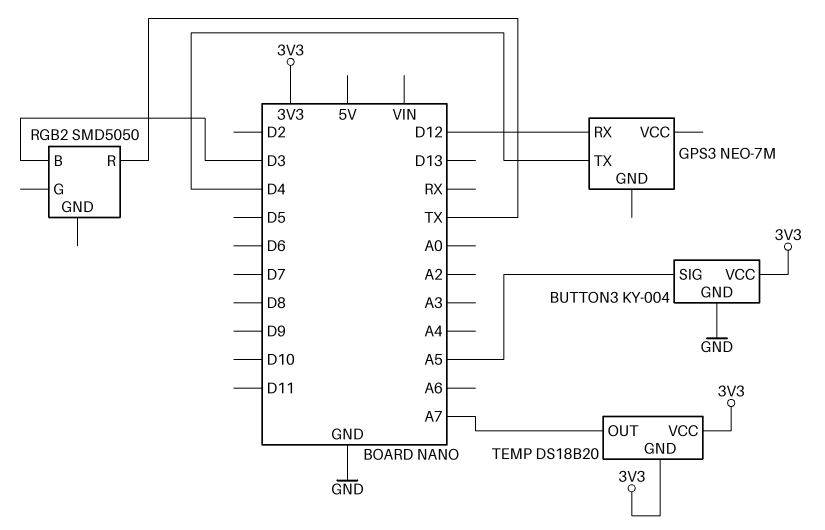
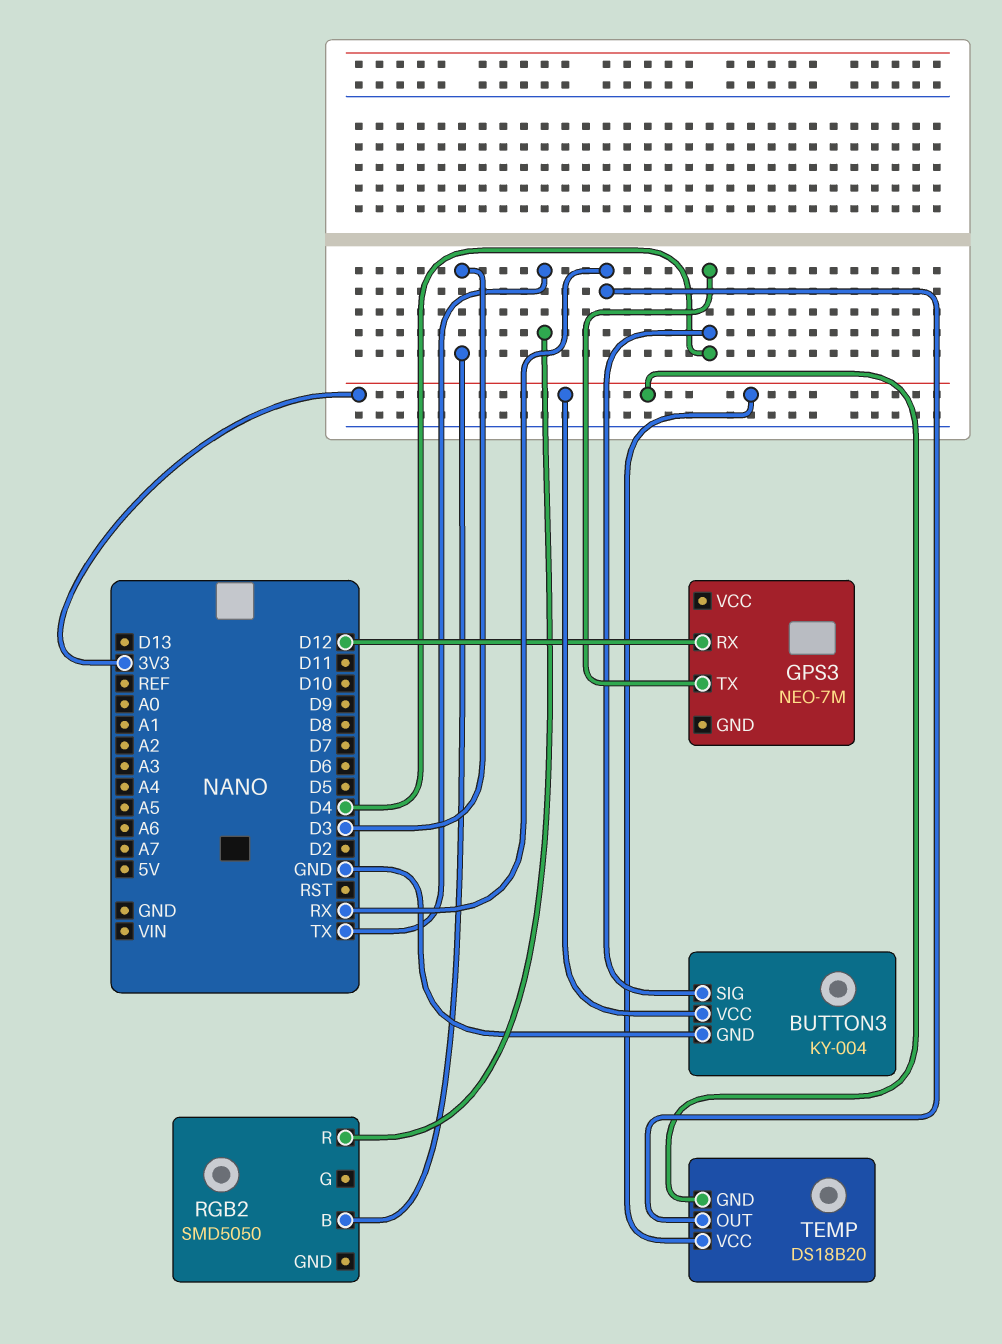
BUTTON3 pin SIG: A5 -> D4
TEMP pin OUT: A7 -> RX

